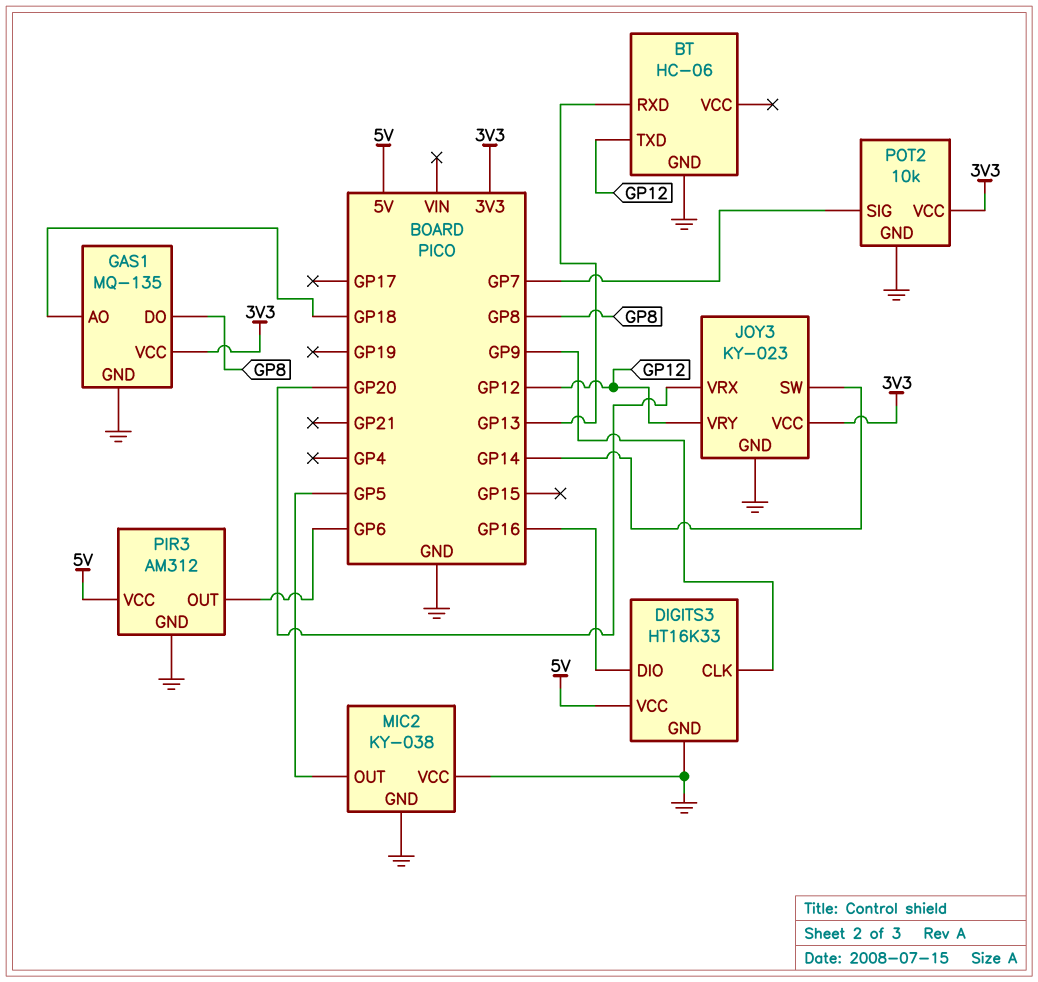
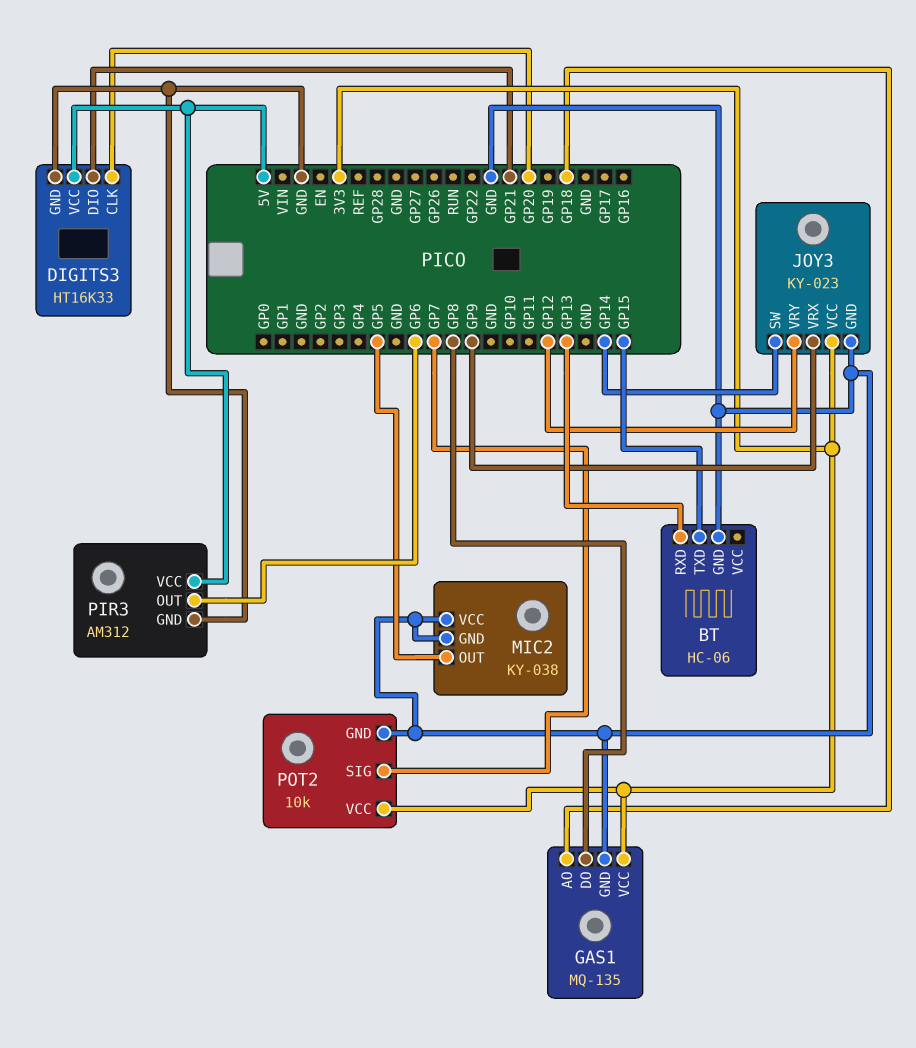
BT pin TXD: GP12 -> GP15
DIGITS3 pin CLK: GP9 -> GP20
DIGITS3 pin DIO: GP16 -> GP21
JOY3 pin VRX: GP20 -> GP9

